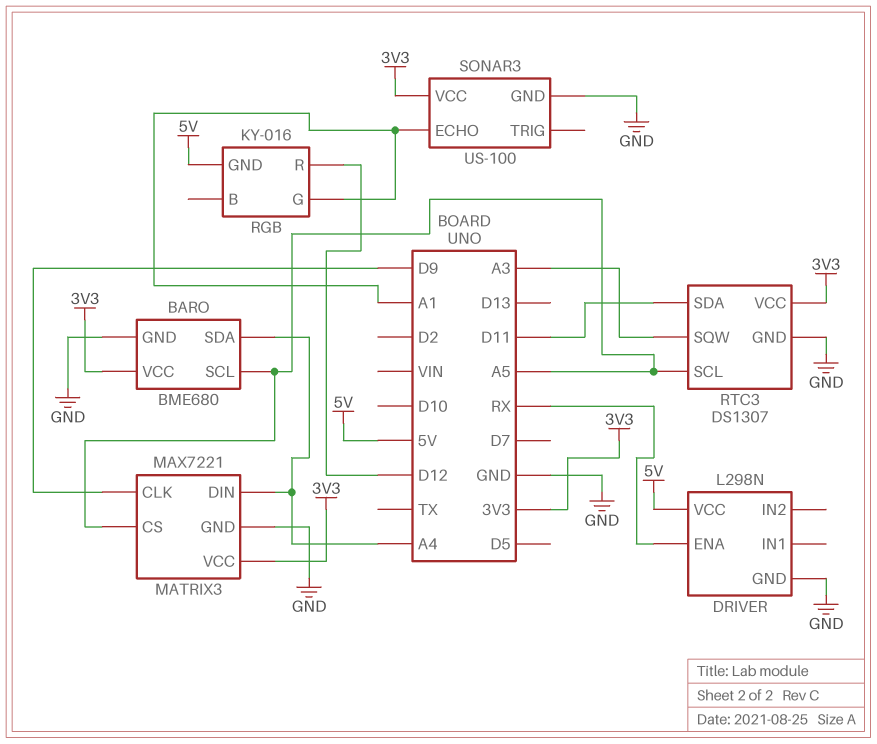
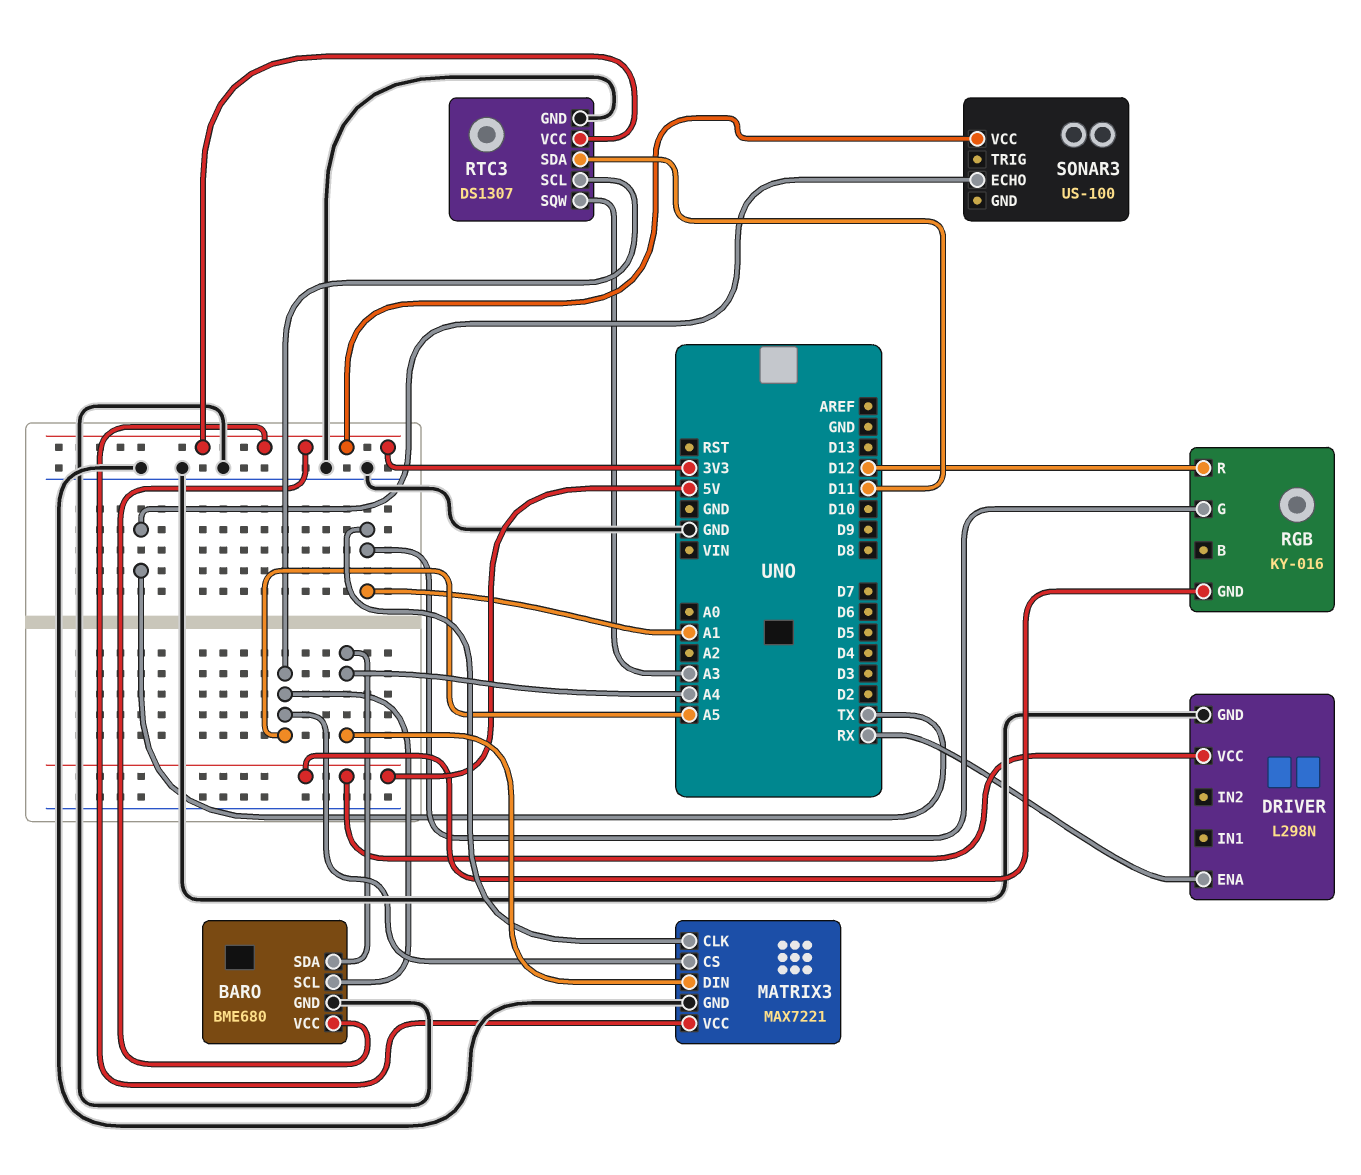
MATRIX3 pin CLK: D9 -> A1
SONAR3 pin ECHO: A1 -> TX
SONAR3 pin GND: GND -> none

